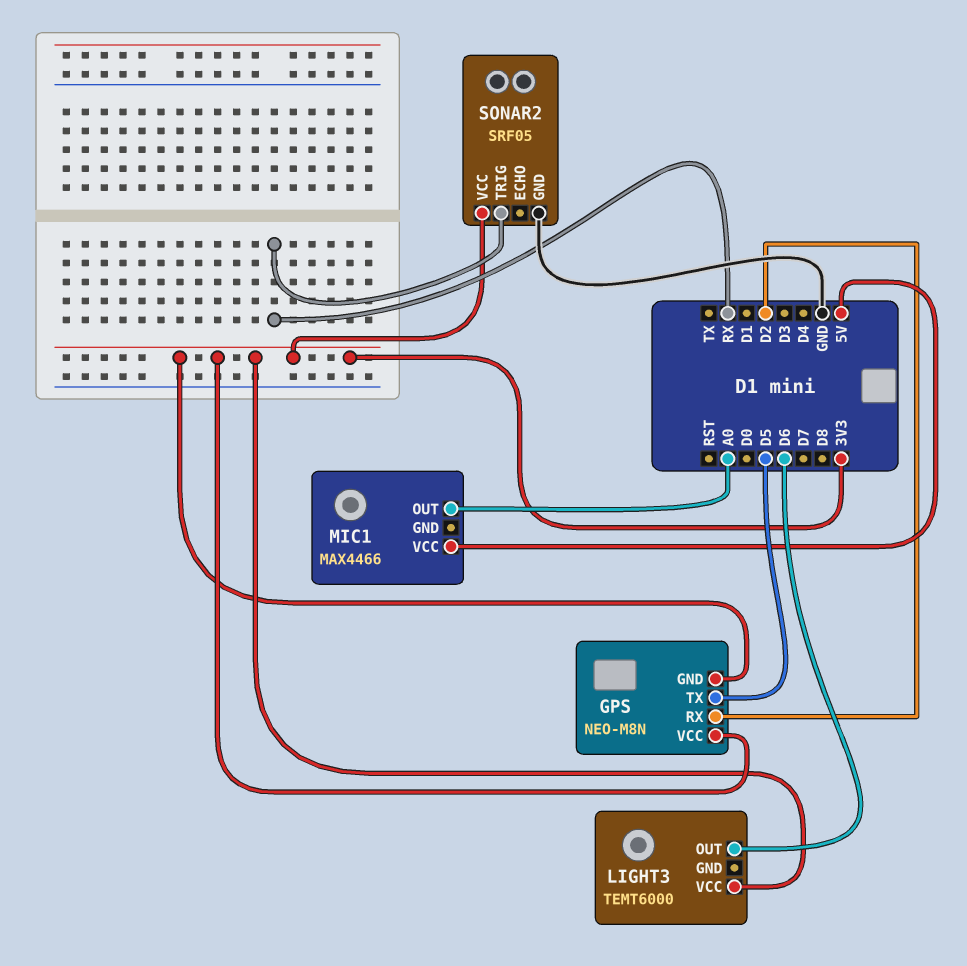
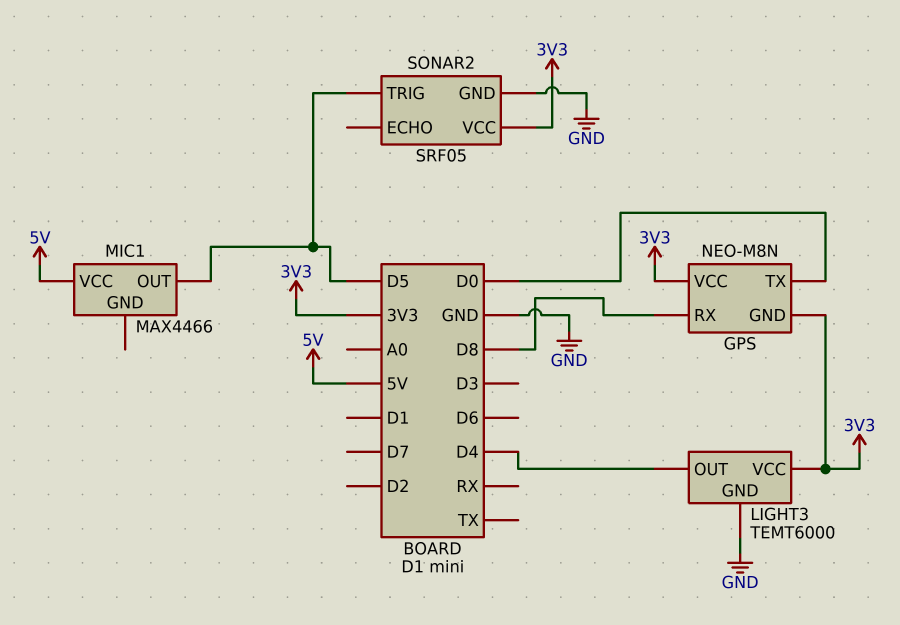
GPS pin RX: D2 -> D8
GPS pin TX: D5 -> D0
LIGHT3 pin GND: none -> GND
LIGHT3 pin OUT: D6 -> D4
MIC1 pin OUT: A0 -> D5
SONAR2 pin TRIG: RX -> D5

